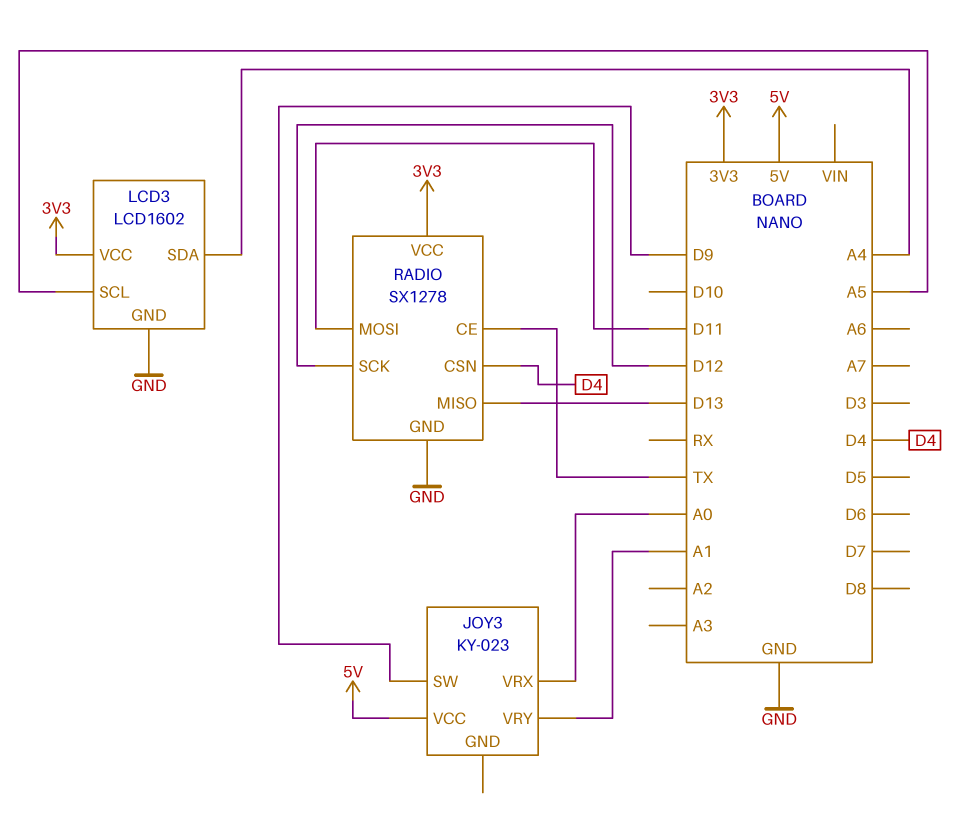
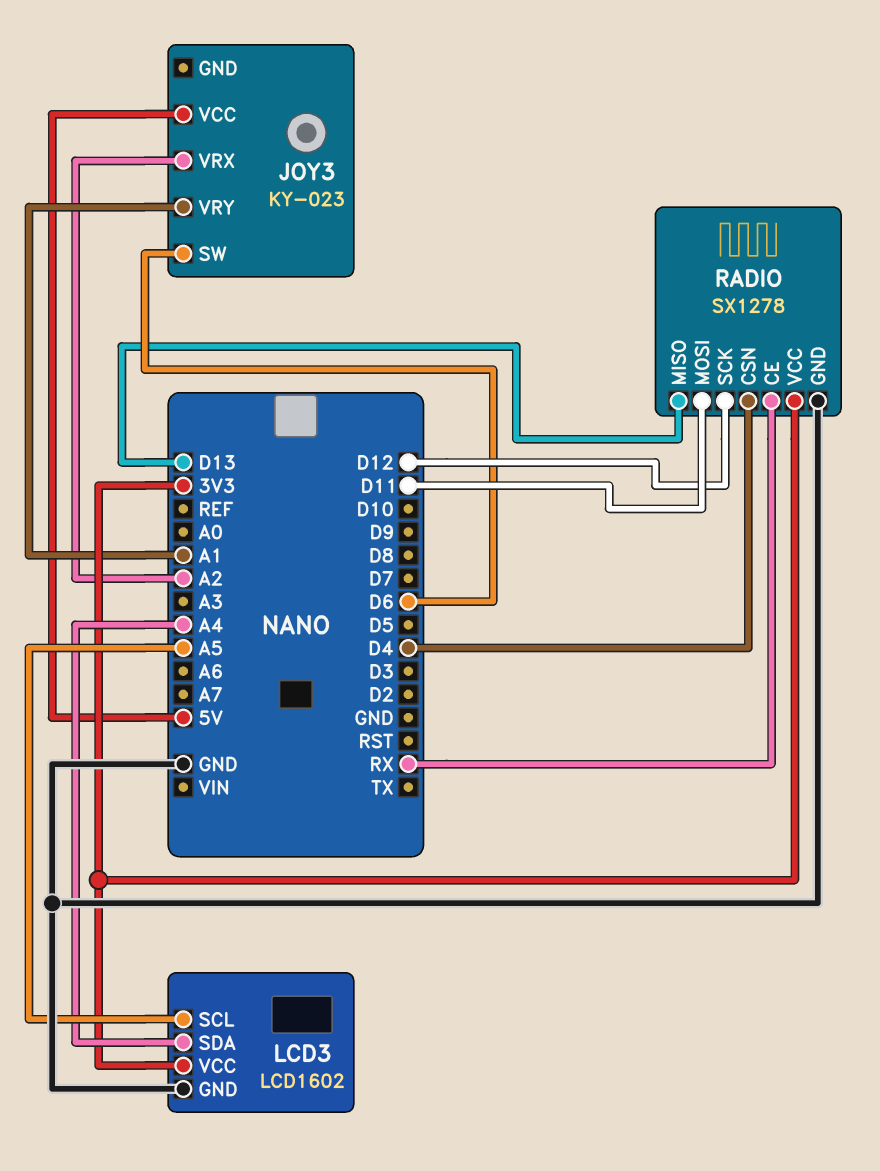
JOY3 pin SW: D9 -> D6
JOY3 pin VRX: A0 -> A2
RADIO pin CE: TX -> RX

